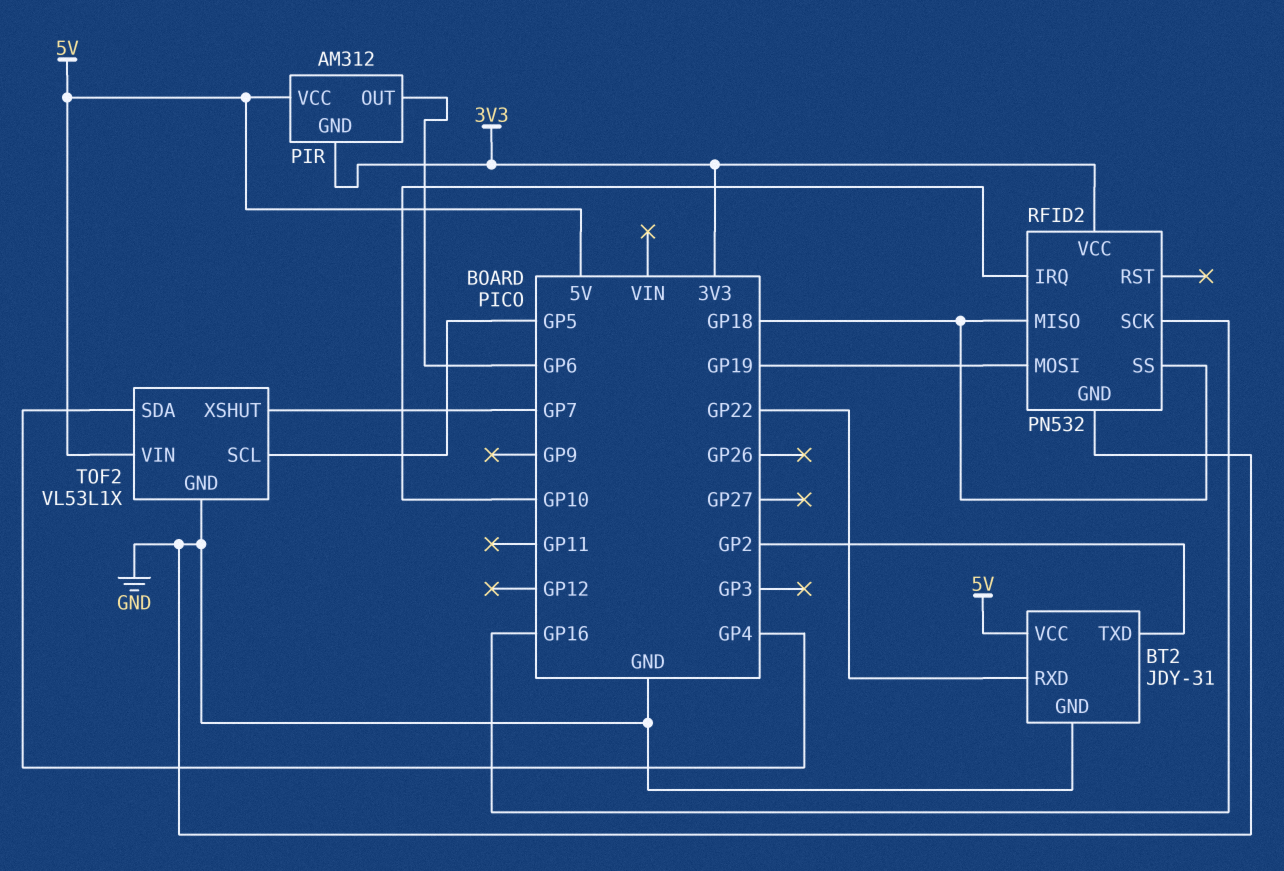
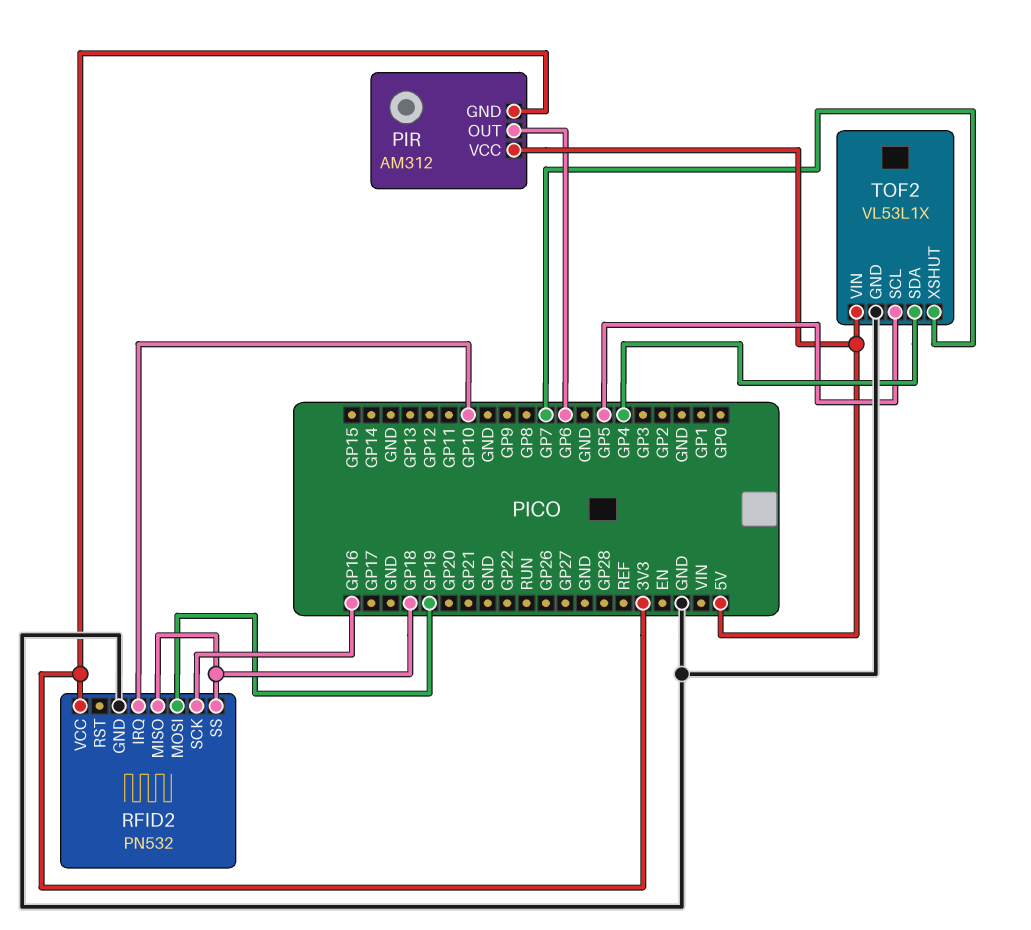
BT2: JDY-31 -> none
BT2 pin GND: GND -> none
BT2 pin RXD: GP22 -> none
BT2 pin TXD: GP2 -> none
BT2 pin VCC: 5V -> none

